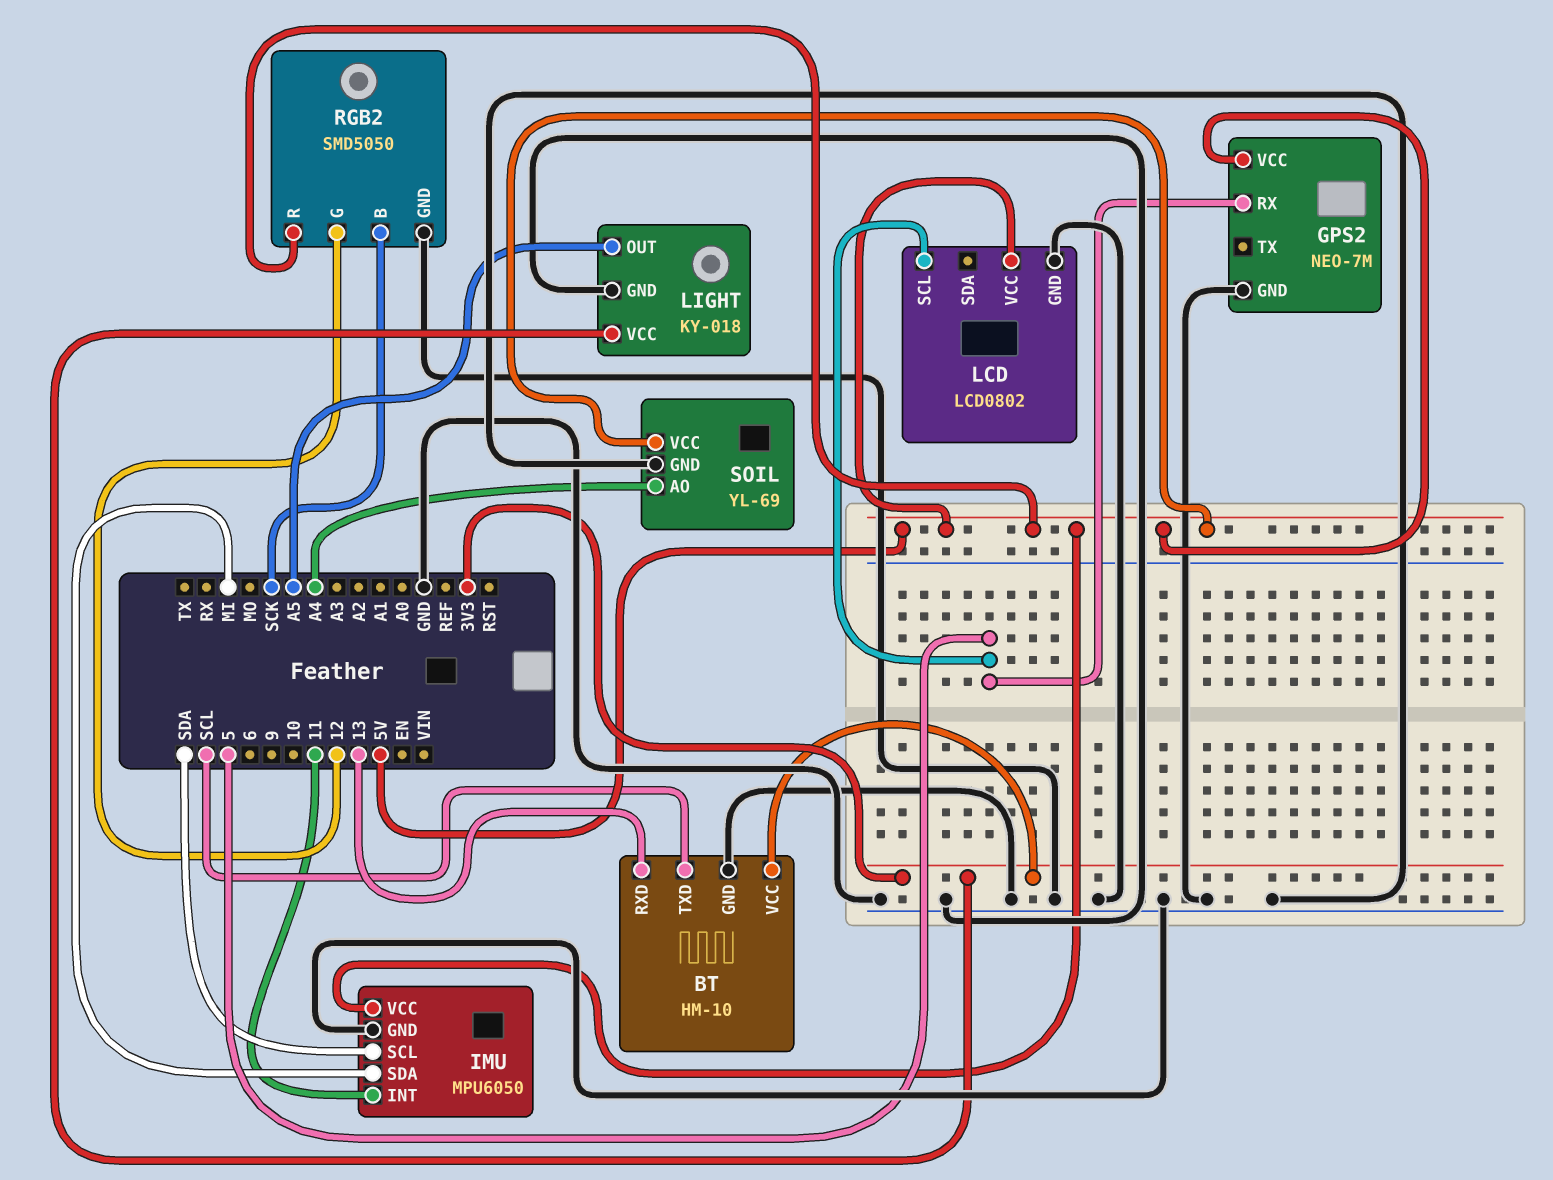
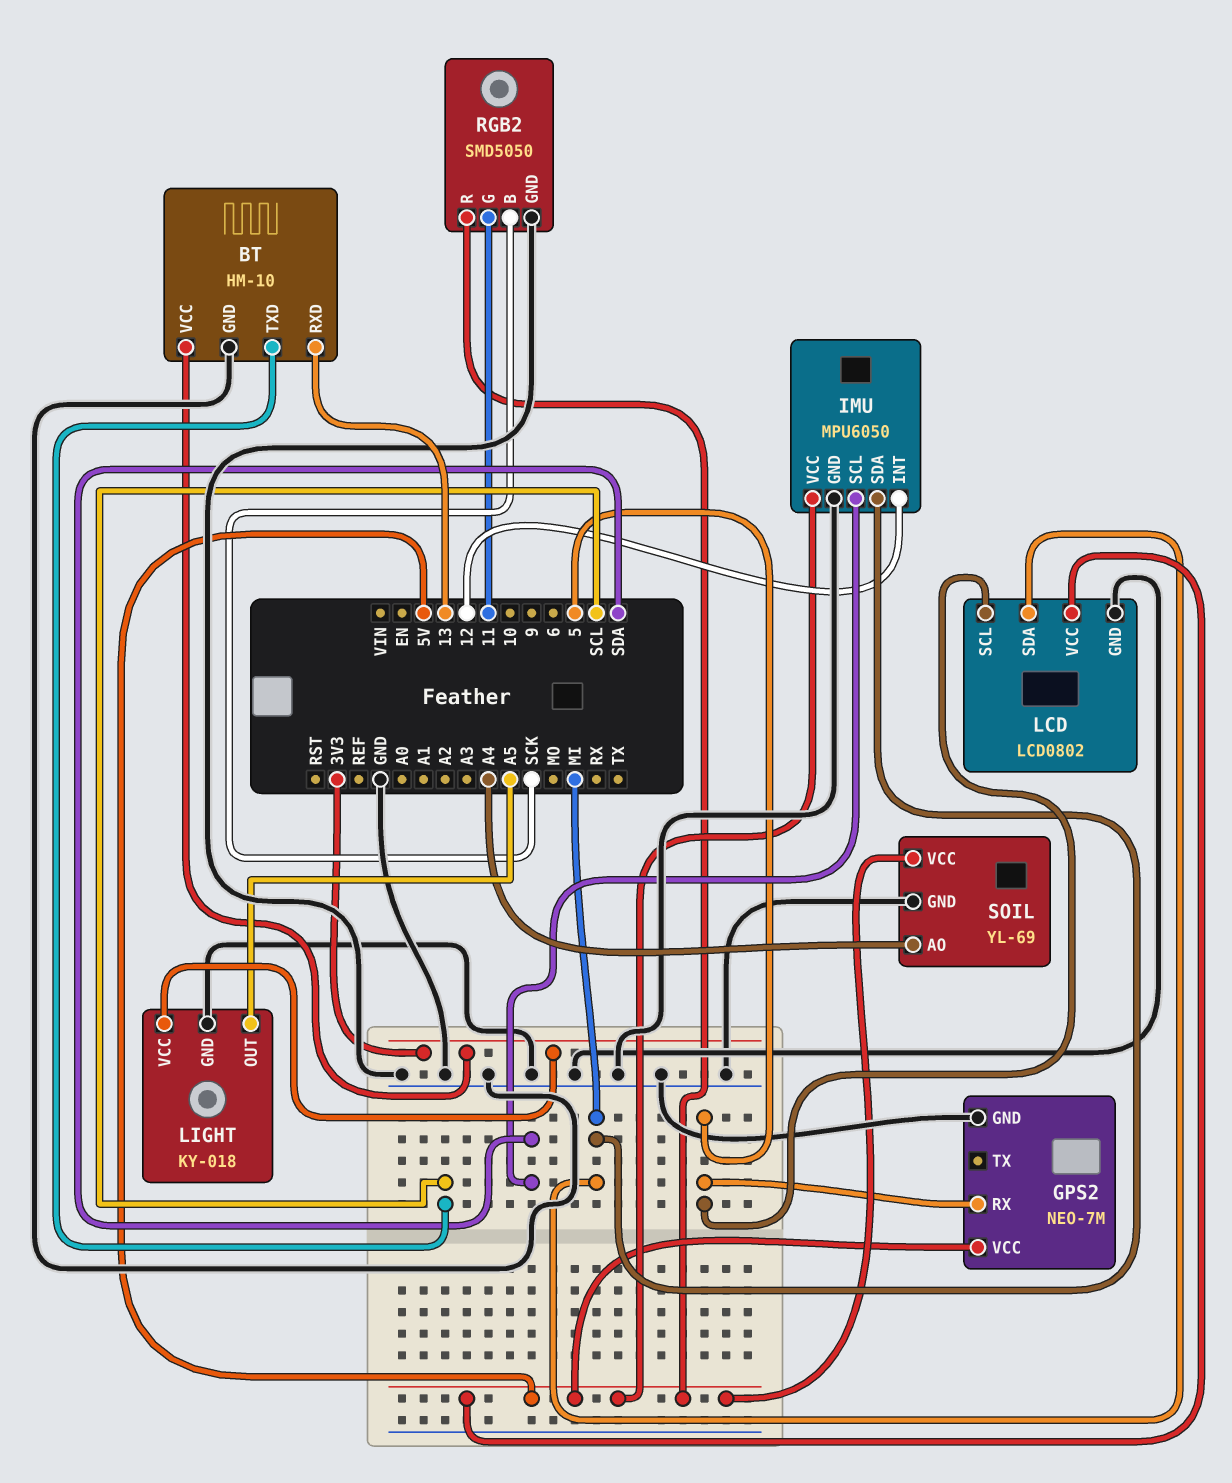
IMU pin INT: 11 -> 12
LCD pin SDA: none -> MI
RGB2 pin G: 12 -> 11

